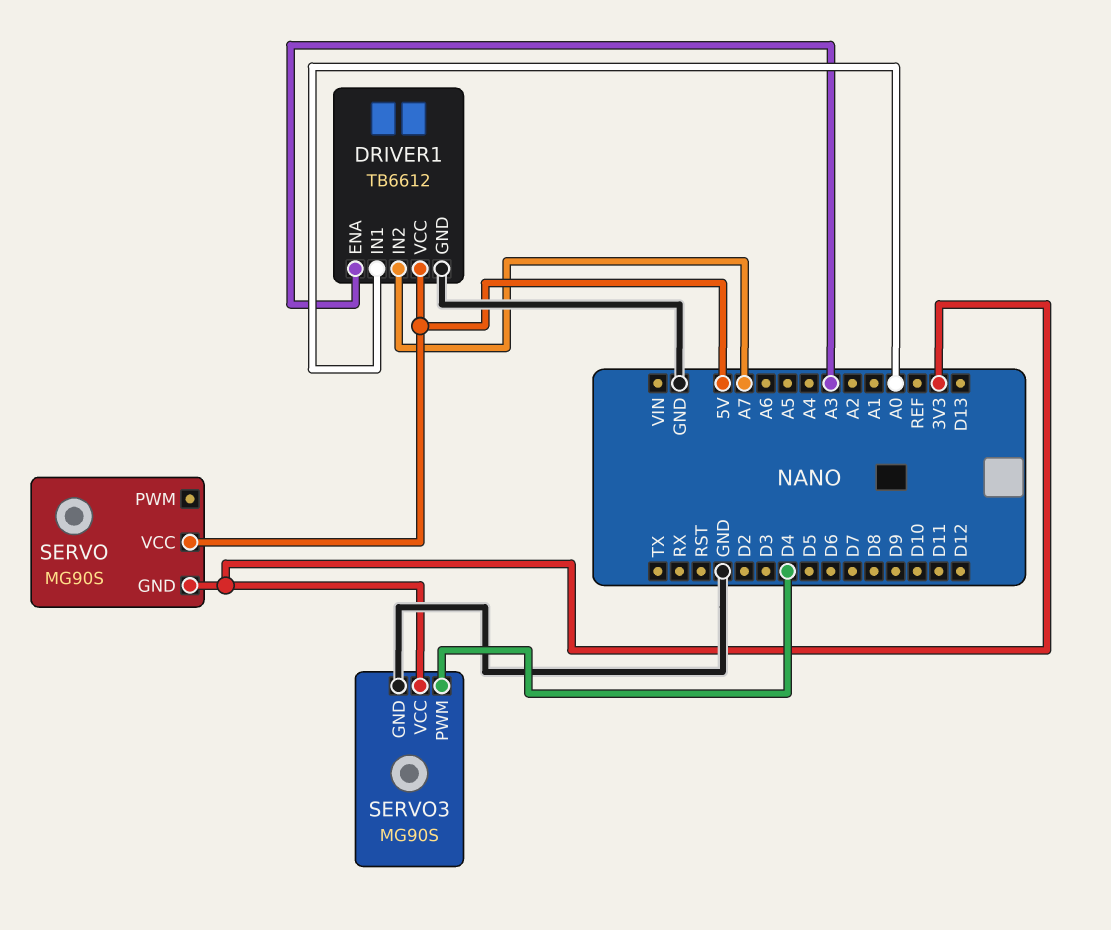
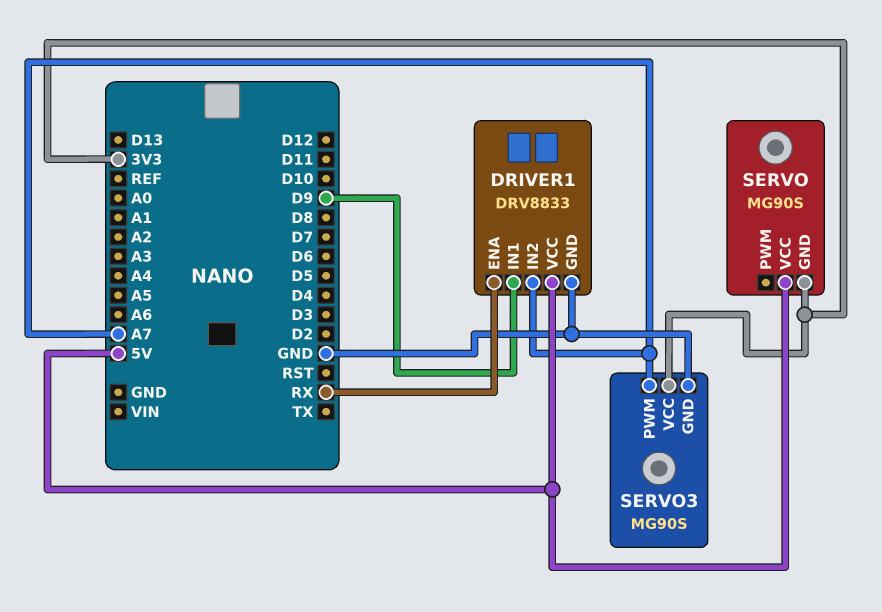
DRIVER1: TB6612 -> DRV8833
DRIVER1 pin ENA: A3 -> RX
DRIVER1 pin IN1: A0 -> D9
SERVO3 pin PWM: D4 -> A7

